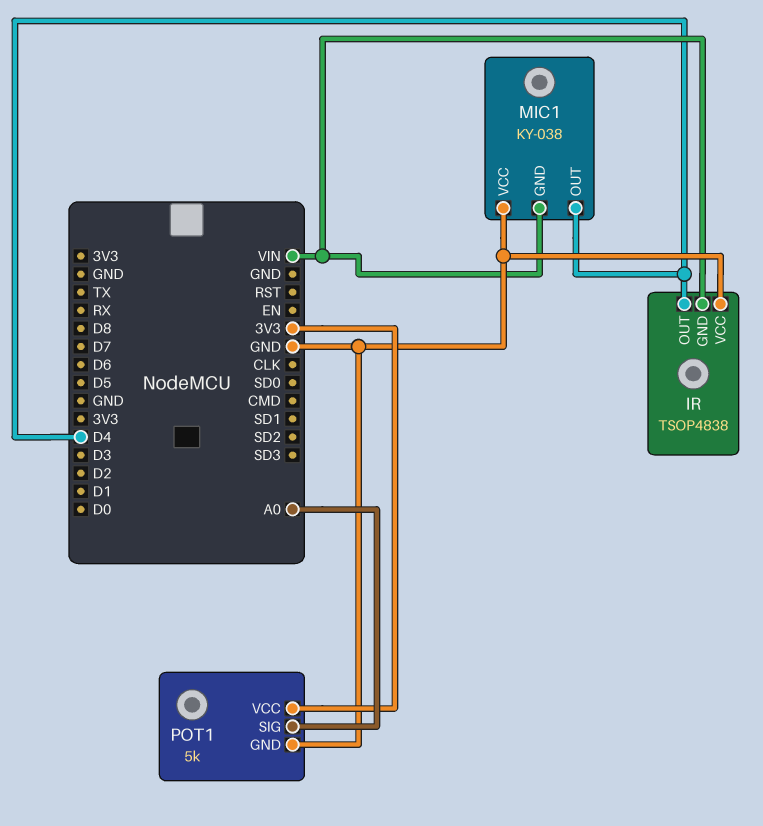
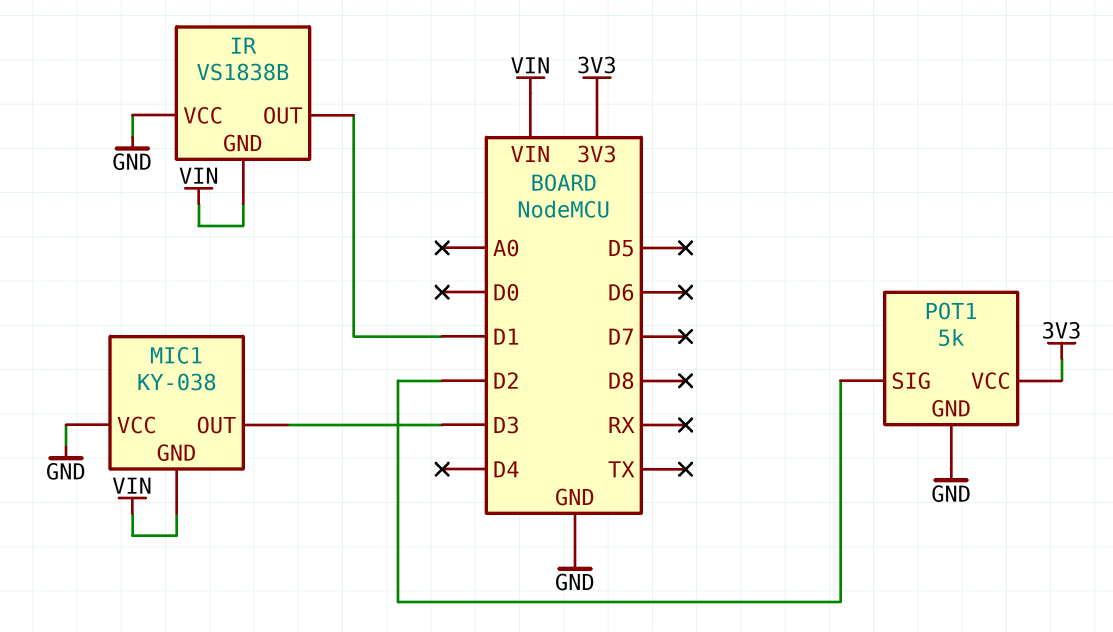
IR: TSOP4838 -> VS1838B
IR pin OUT: D4 -> D1
MIC1 pin OUT: D4 -> D3
POT1 pin SIG: A0 -> D2

